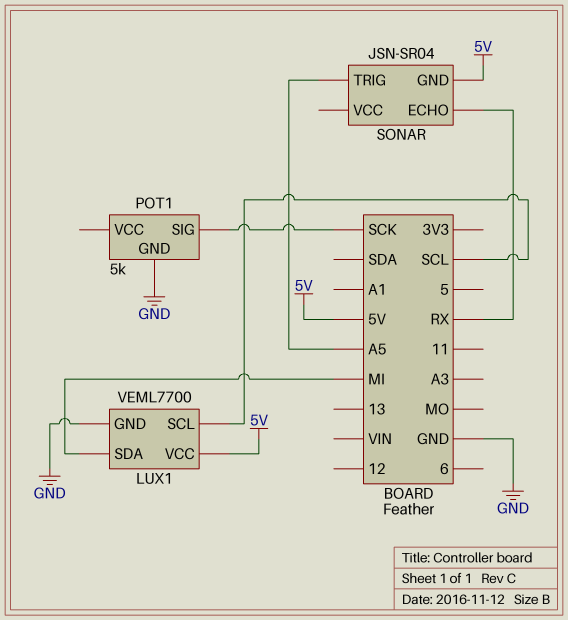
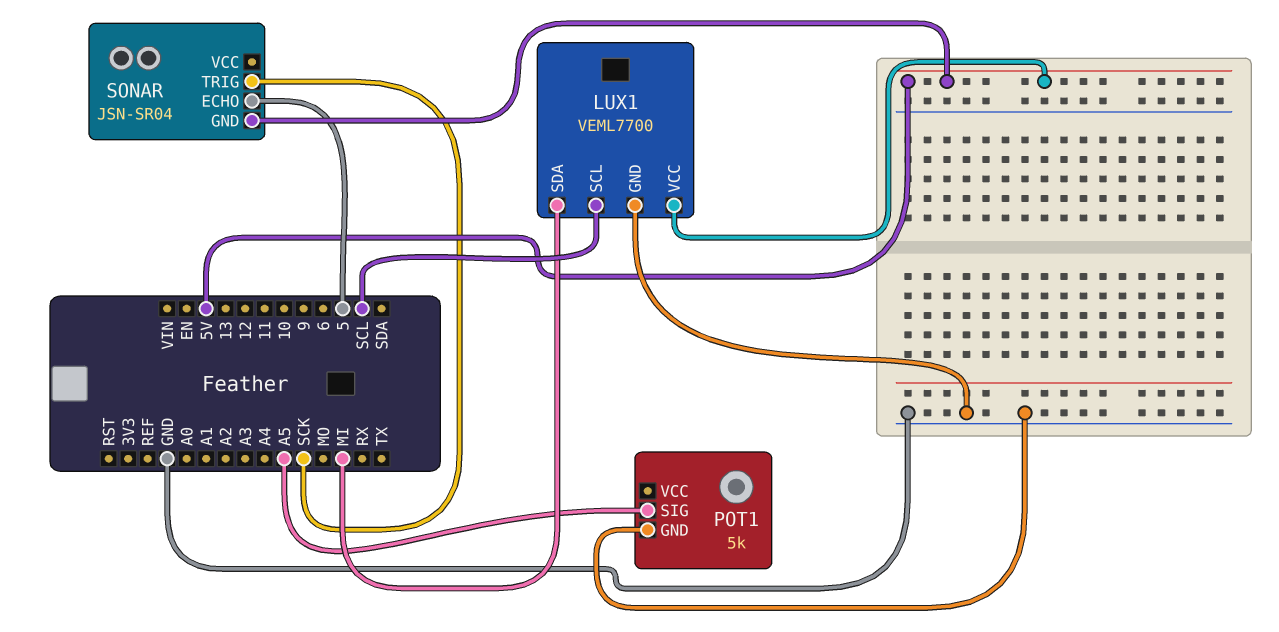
POT1 pin SIG: SCK -> A5
SONAR pin ECHO: RX -> 5
SONAR pin TRIG: A5 -> SCK

